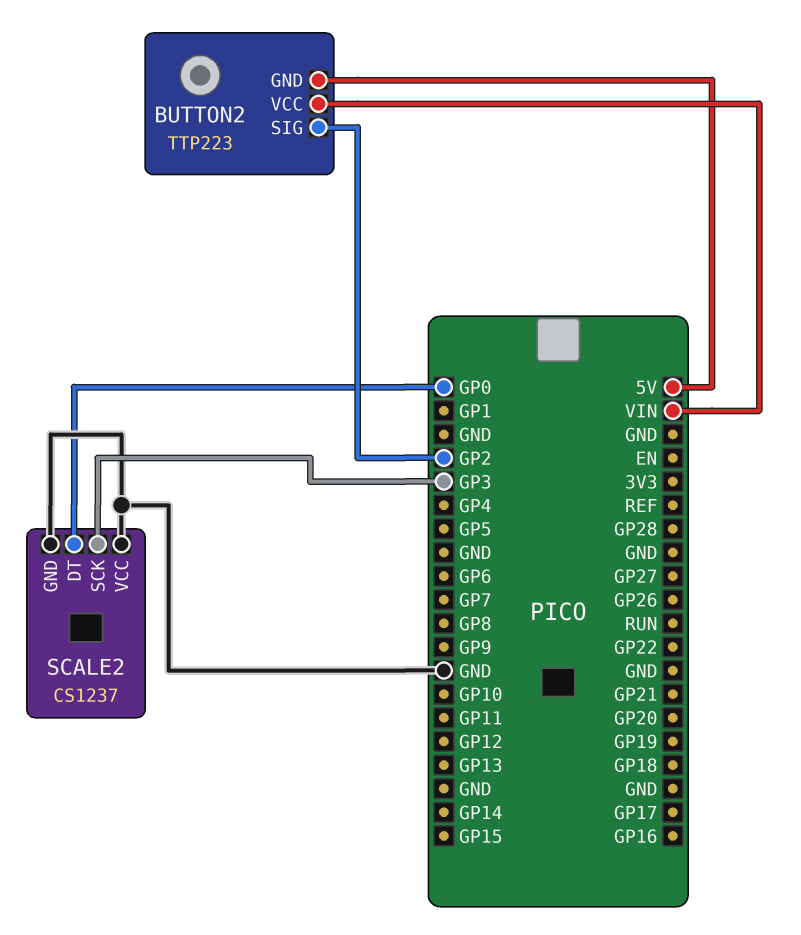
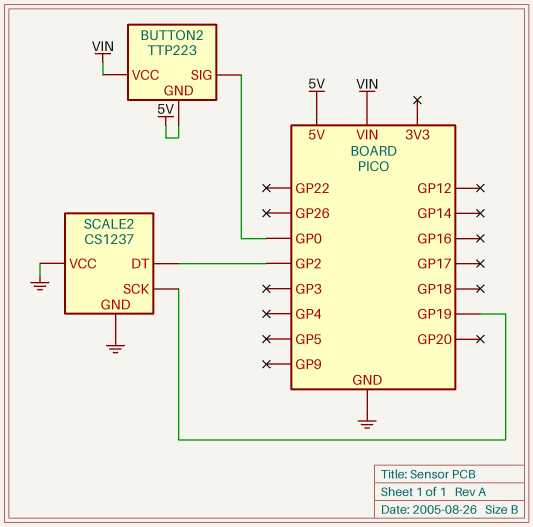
BUTTON2 pin SIG: GP2 -> GP0
SCALE2 pin DT: GP0 -> GP2
SCALE2 pin SCK: GP3 -> GP19

